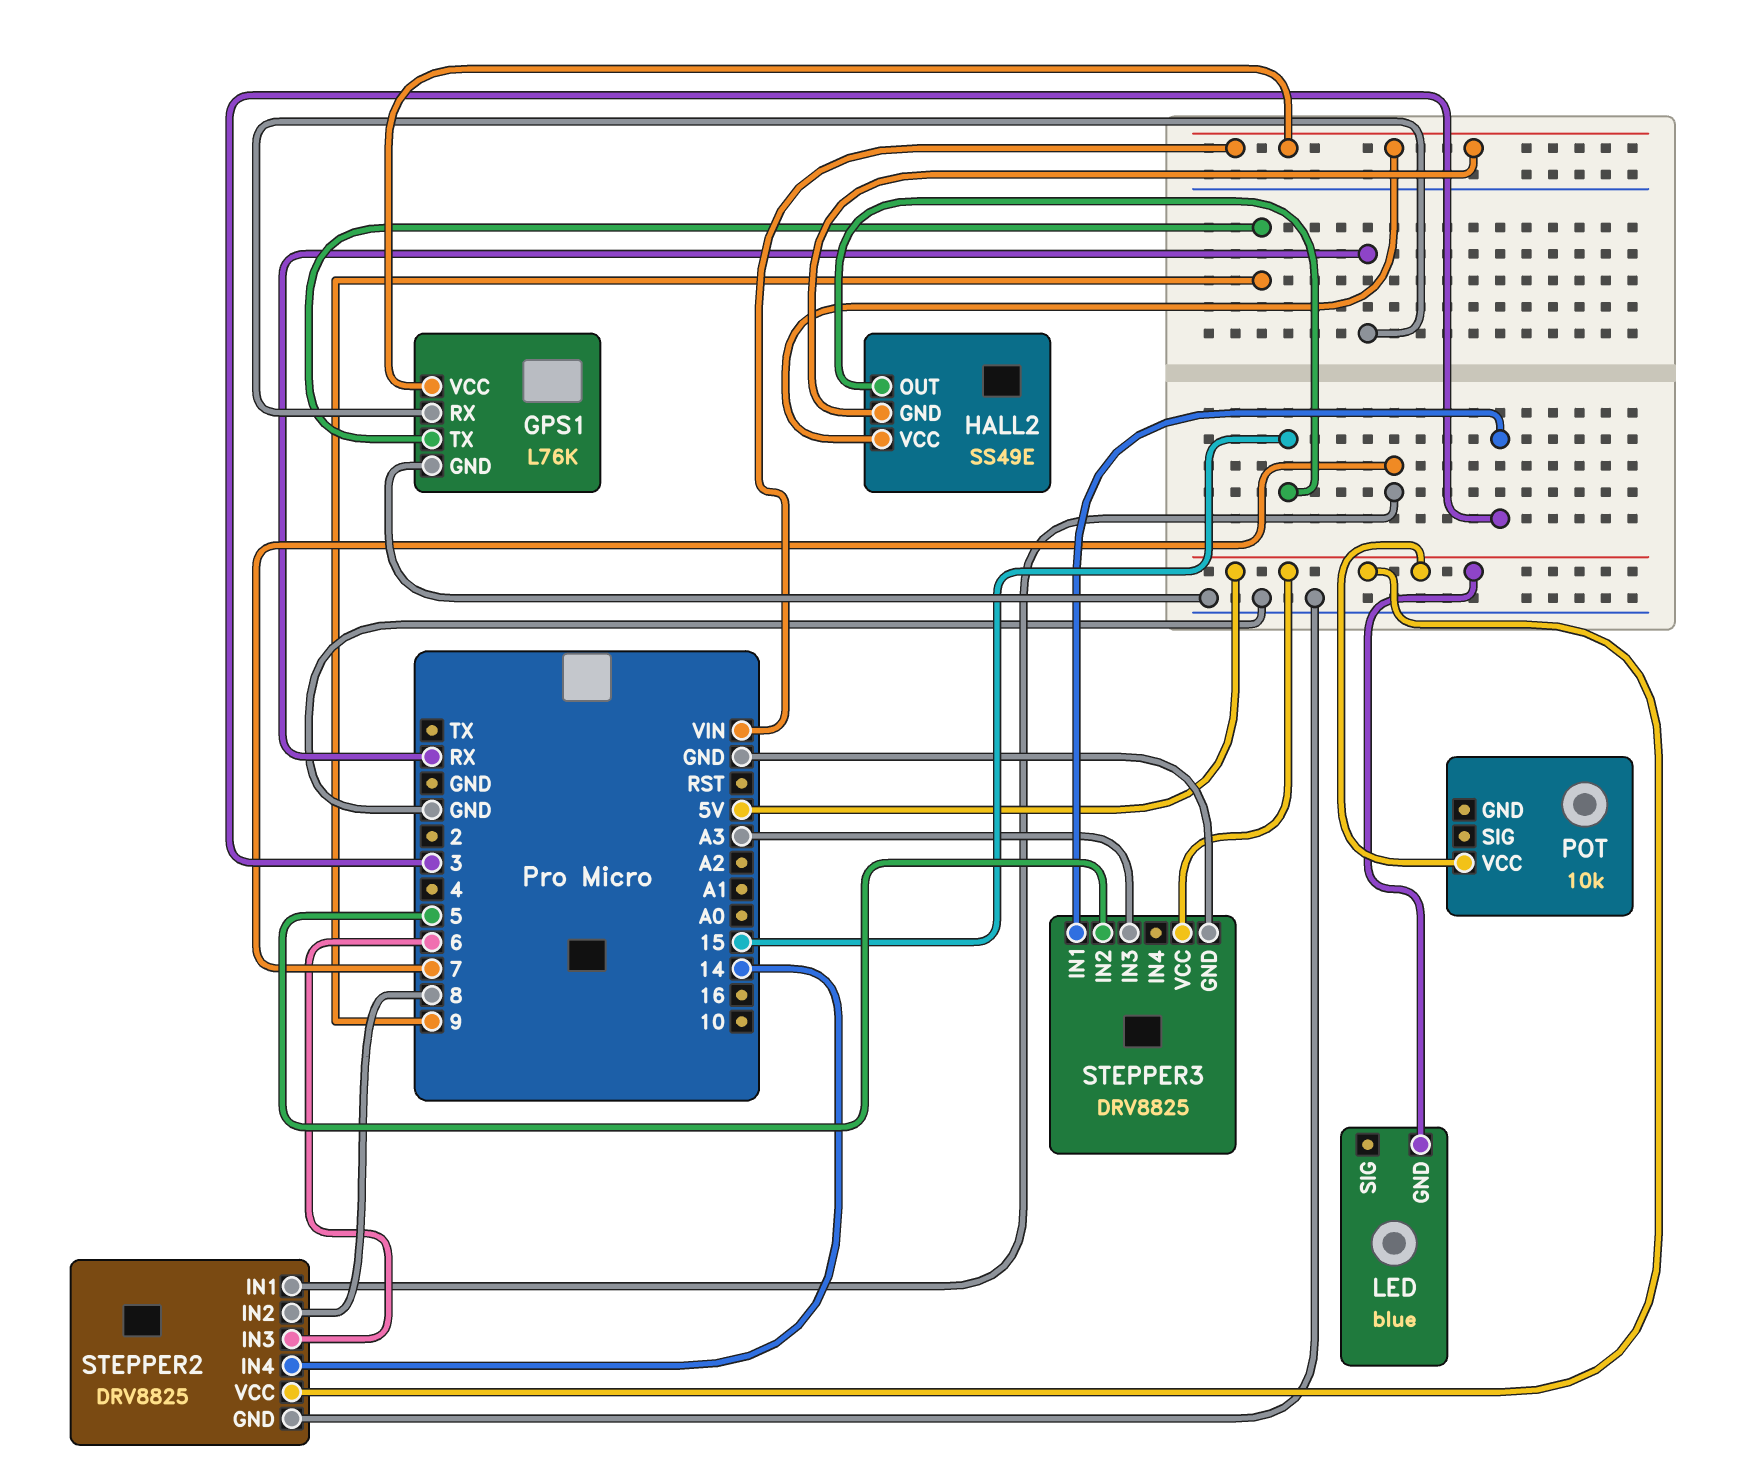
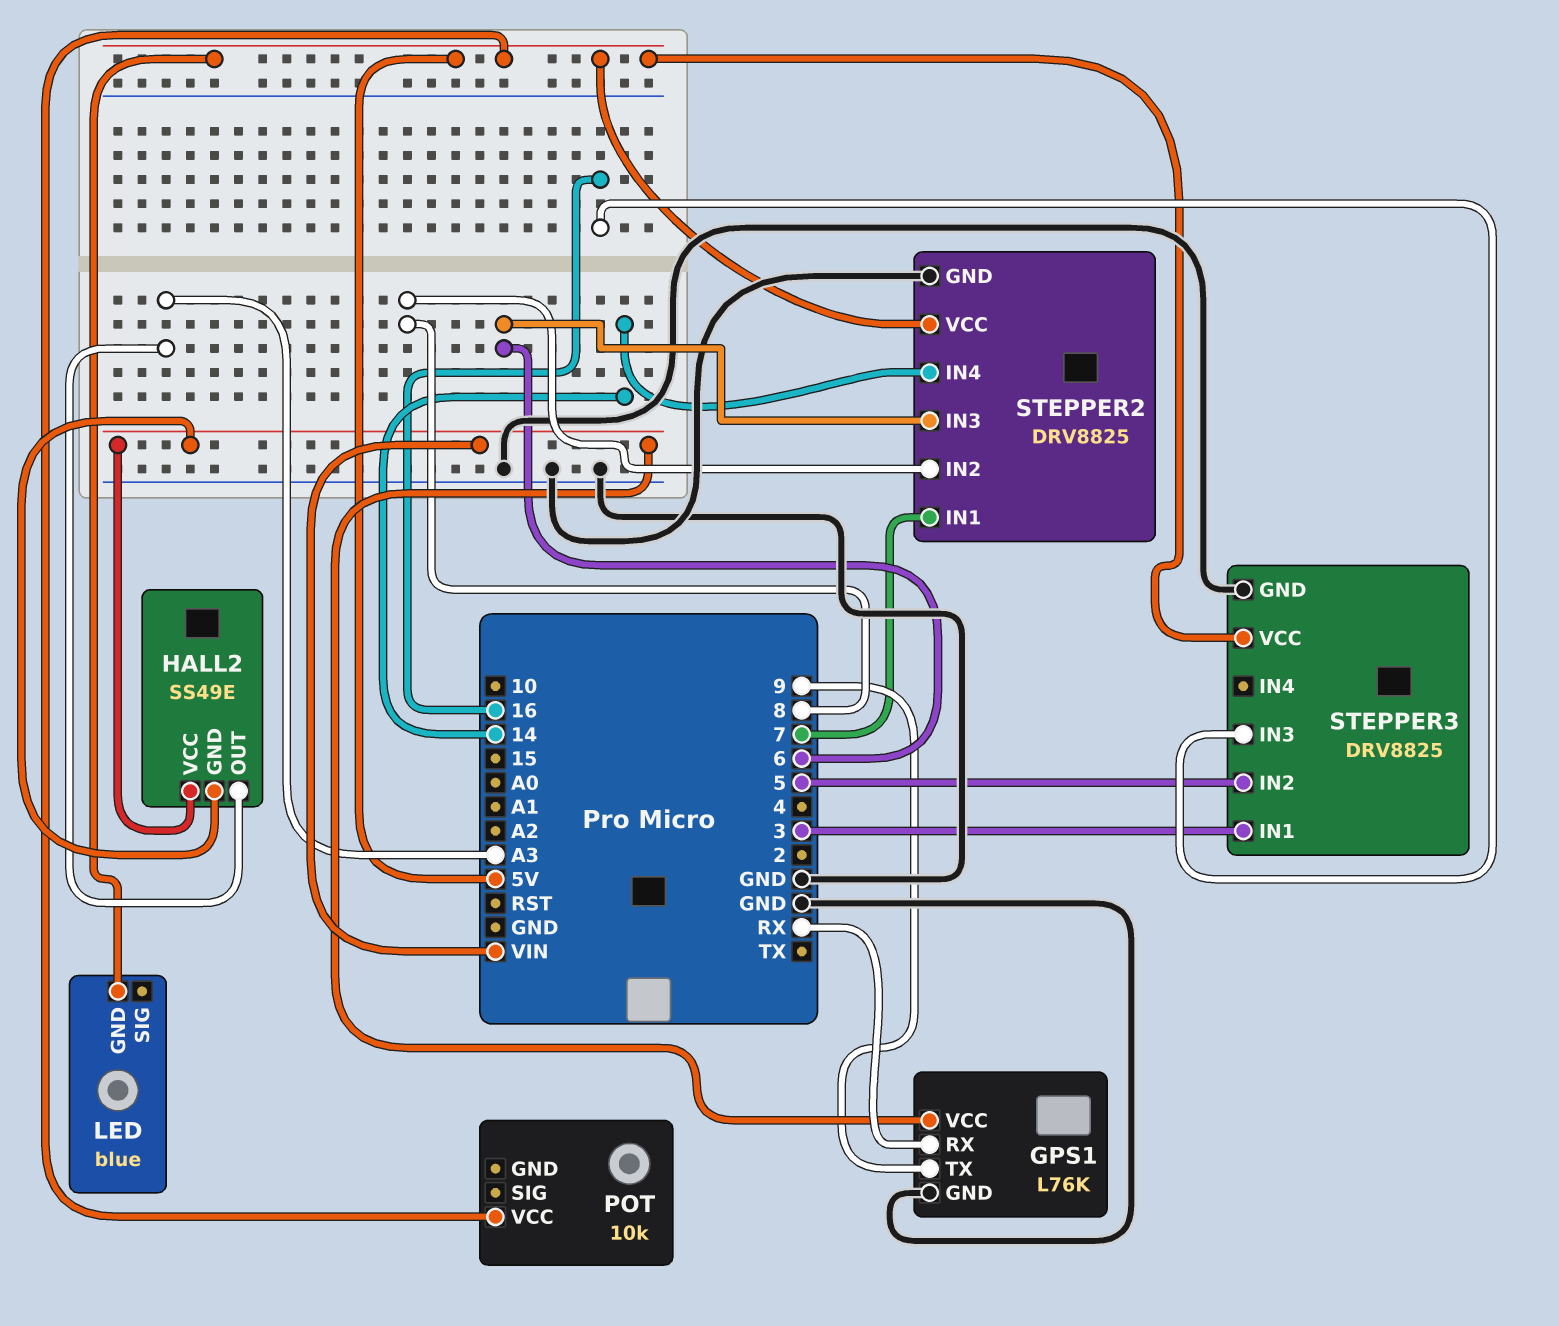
HALL2 pin OUT: 15 -> A3
STEPPER3 pin IN3: A3 -> 16

